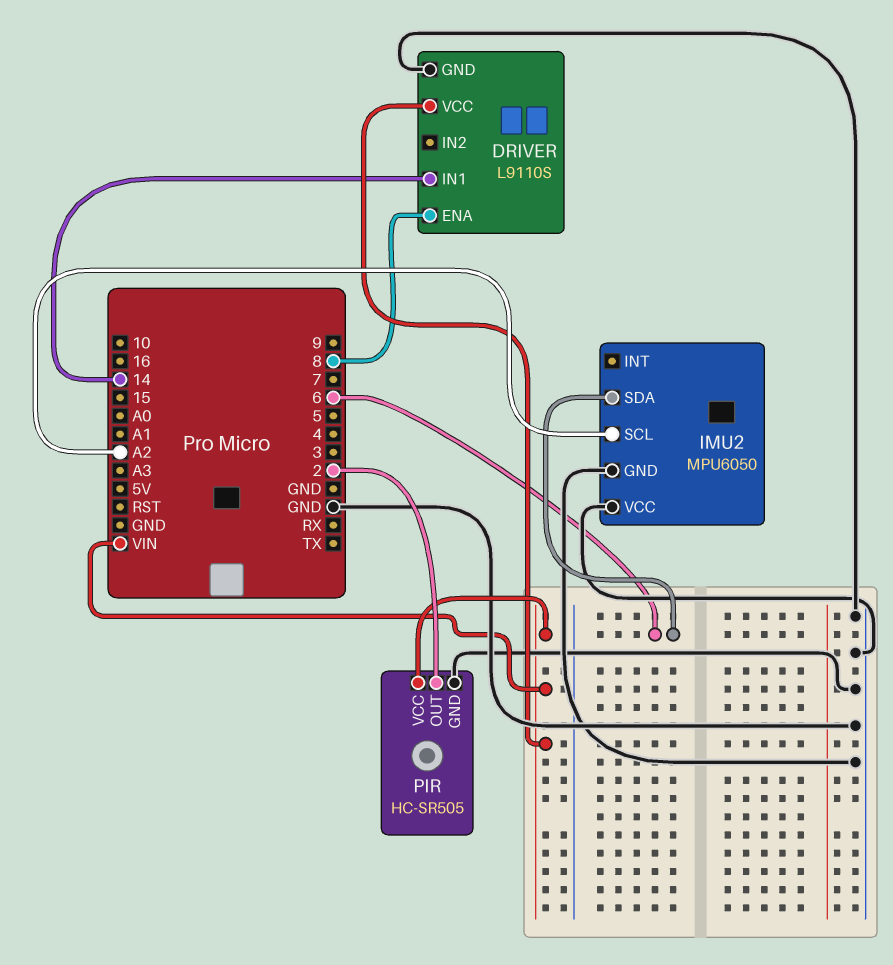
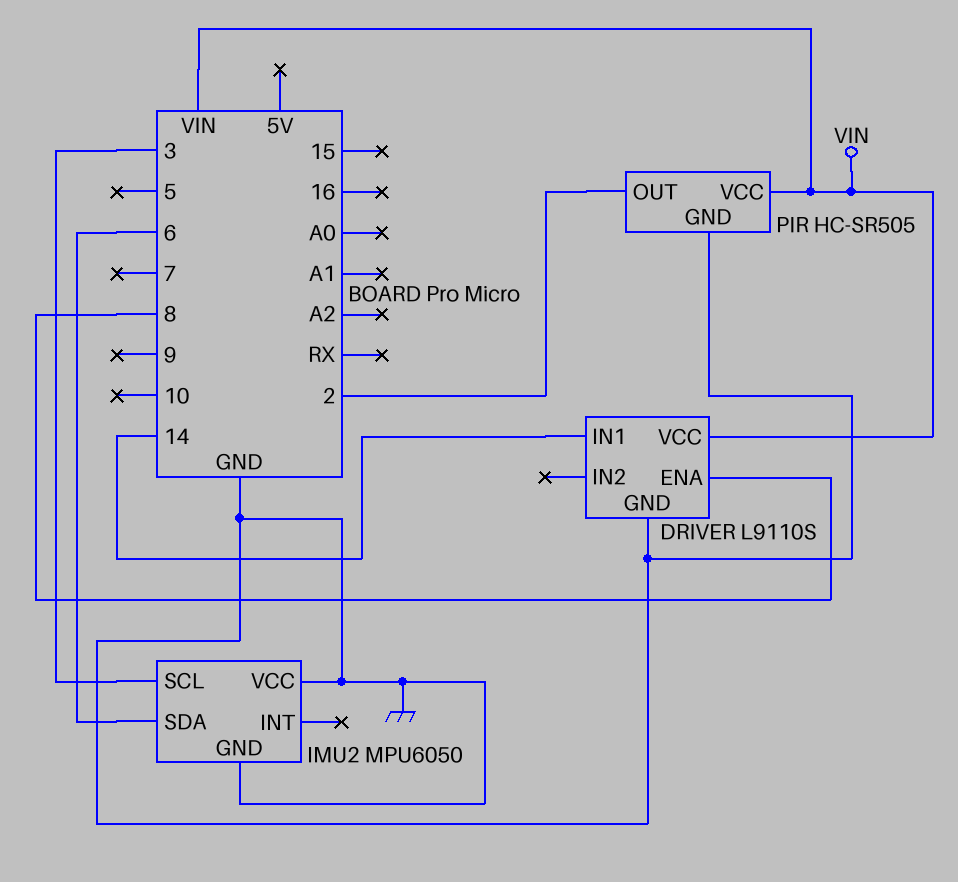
IMU2 pin SCL: A2 -> 3

